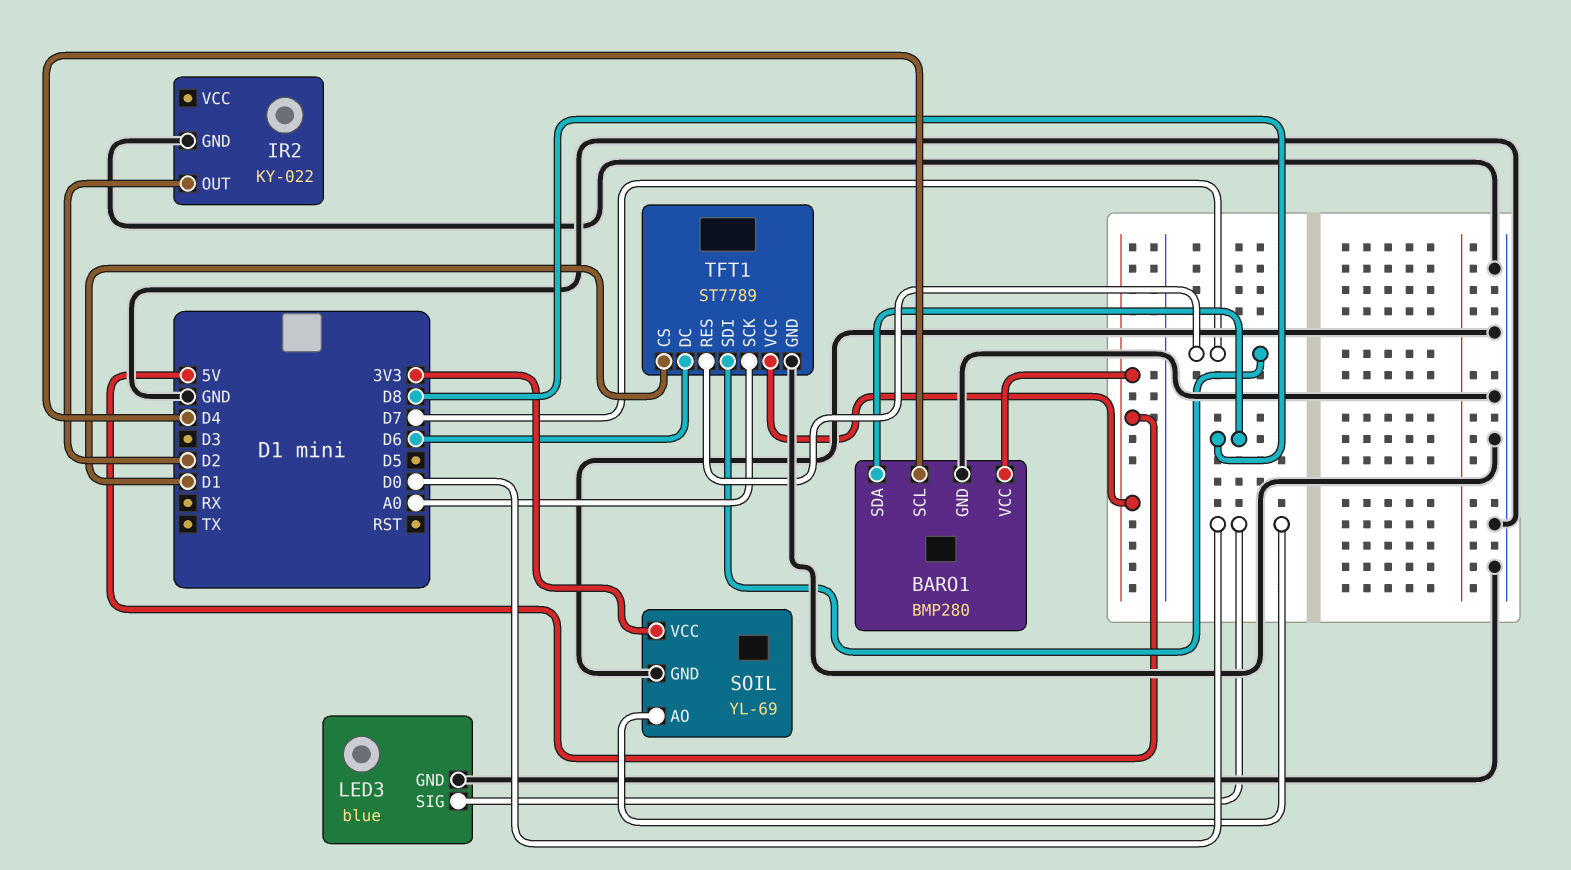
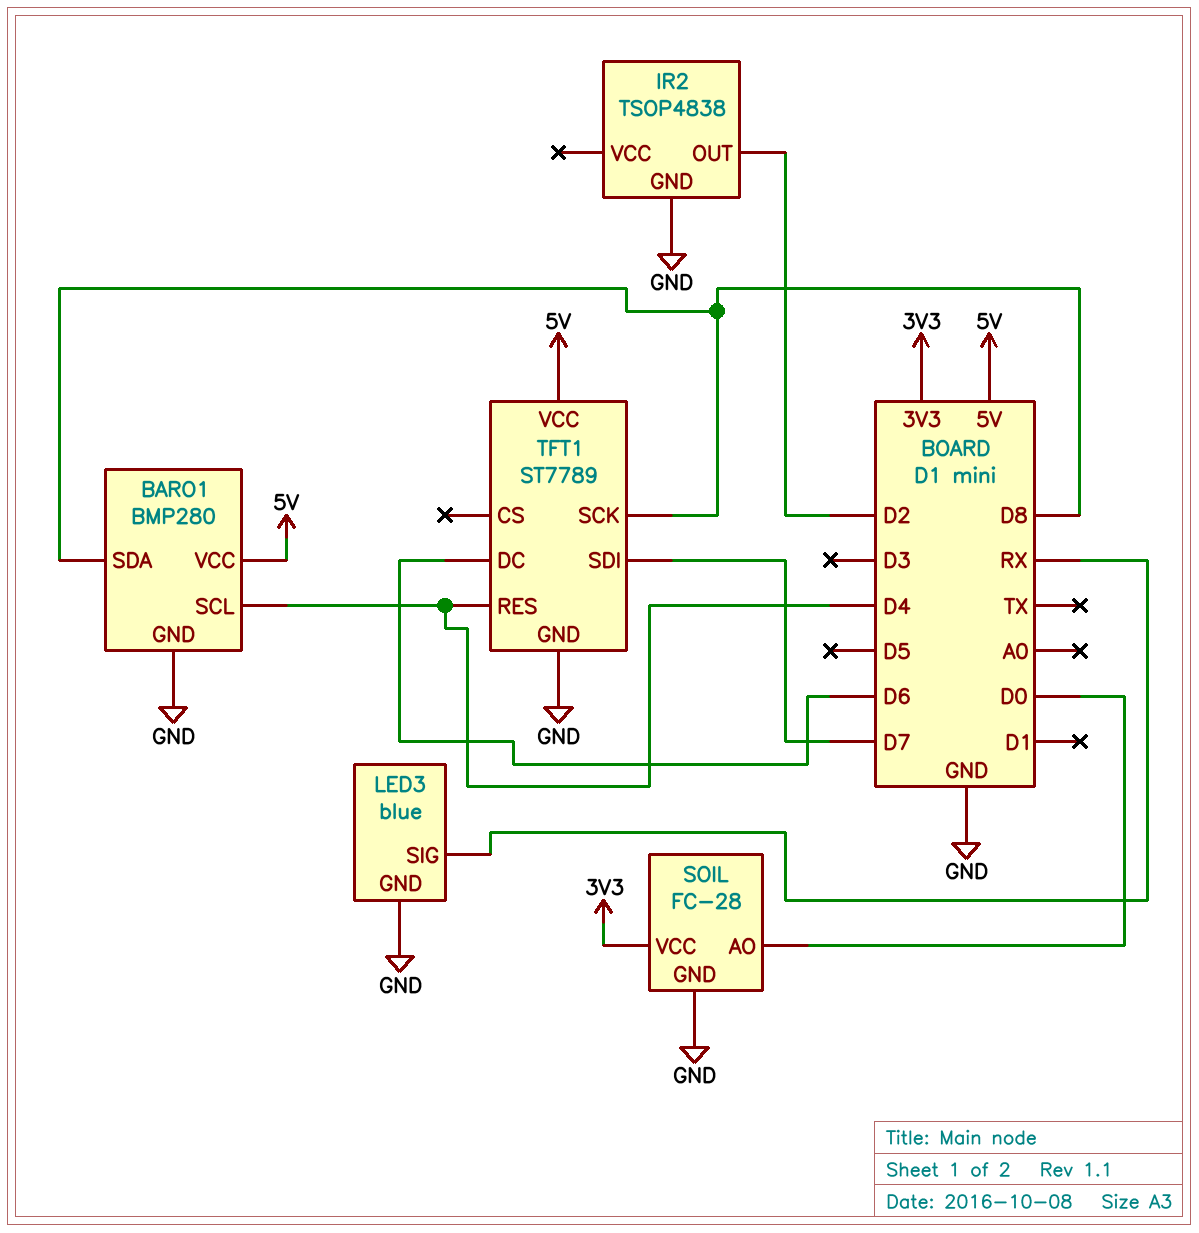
IR2: KY-022 -> TSOP4838
LED3 pin SIG: D0 -> RX
SOIL: YL-69 -> FC-28
TFT1 pin CS: D1 -> none
TFT1 pin RES: D7 -> D4
TFT1 pin SCK: A0 -> D8

